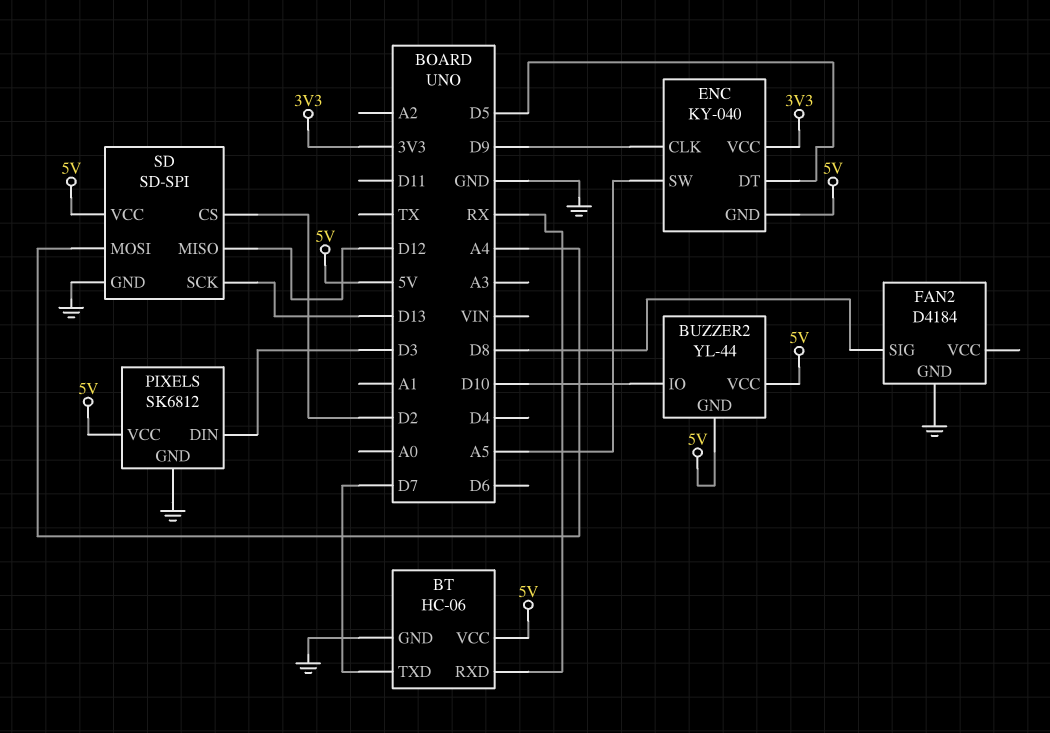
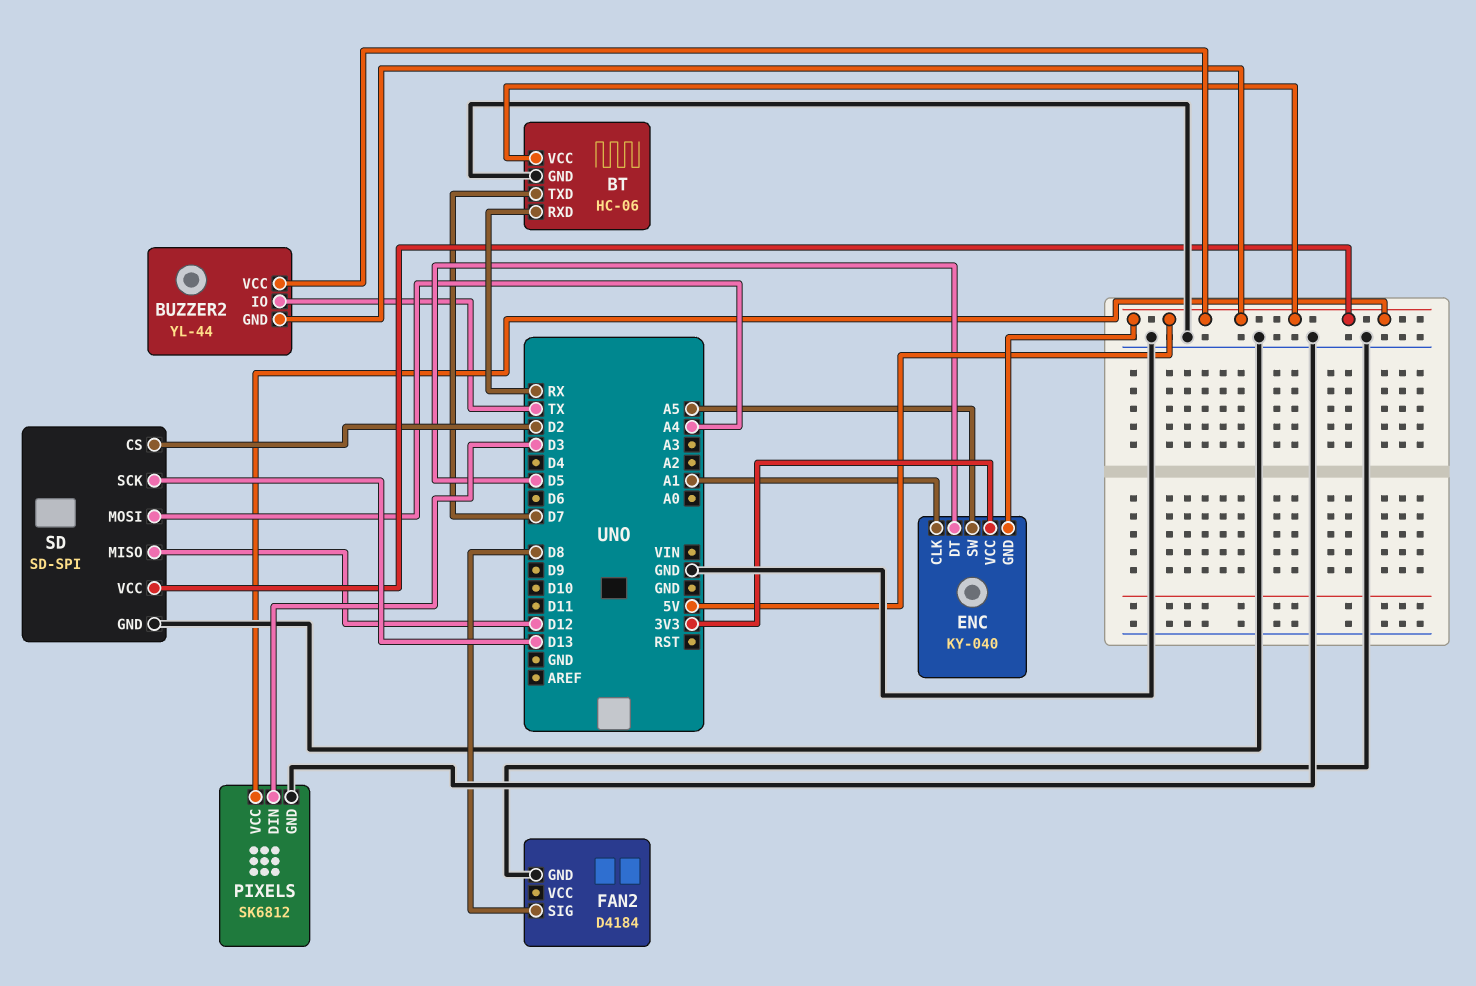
BUZZER2 pin IO: D10 -> TX
ENC pin CLK: D9 -> A1

